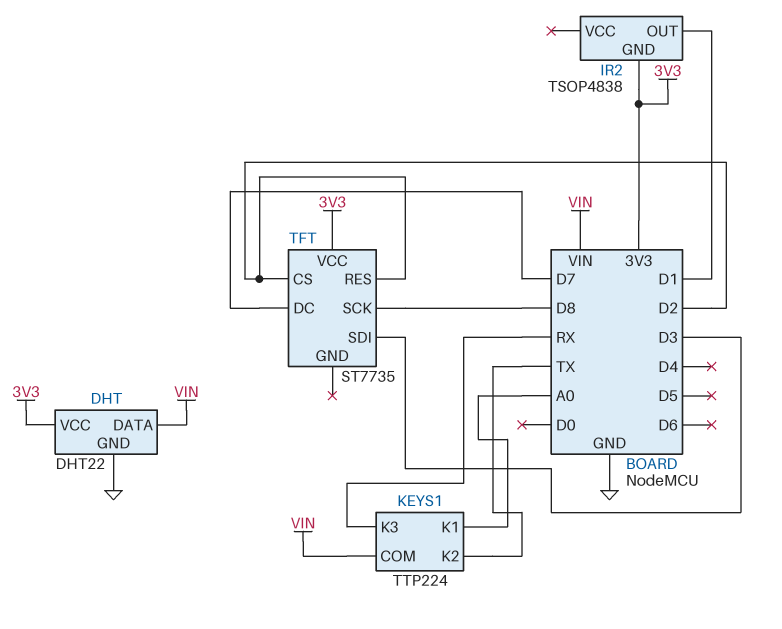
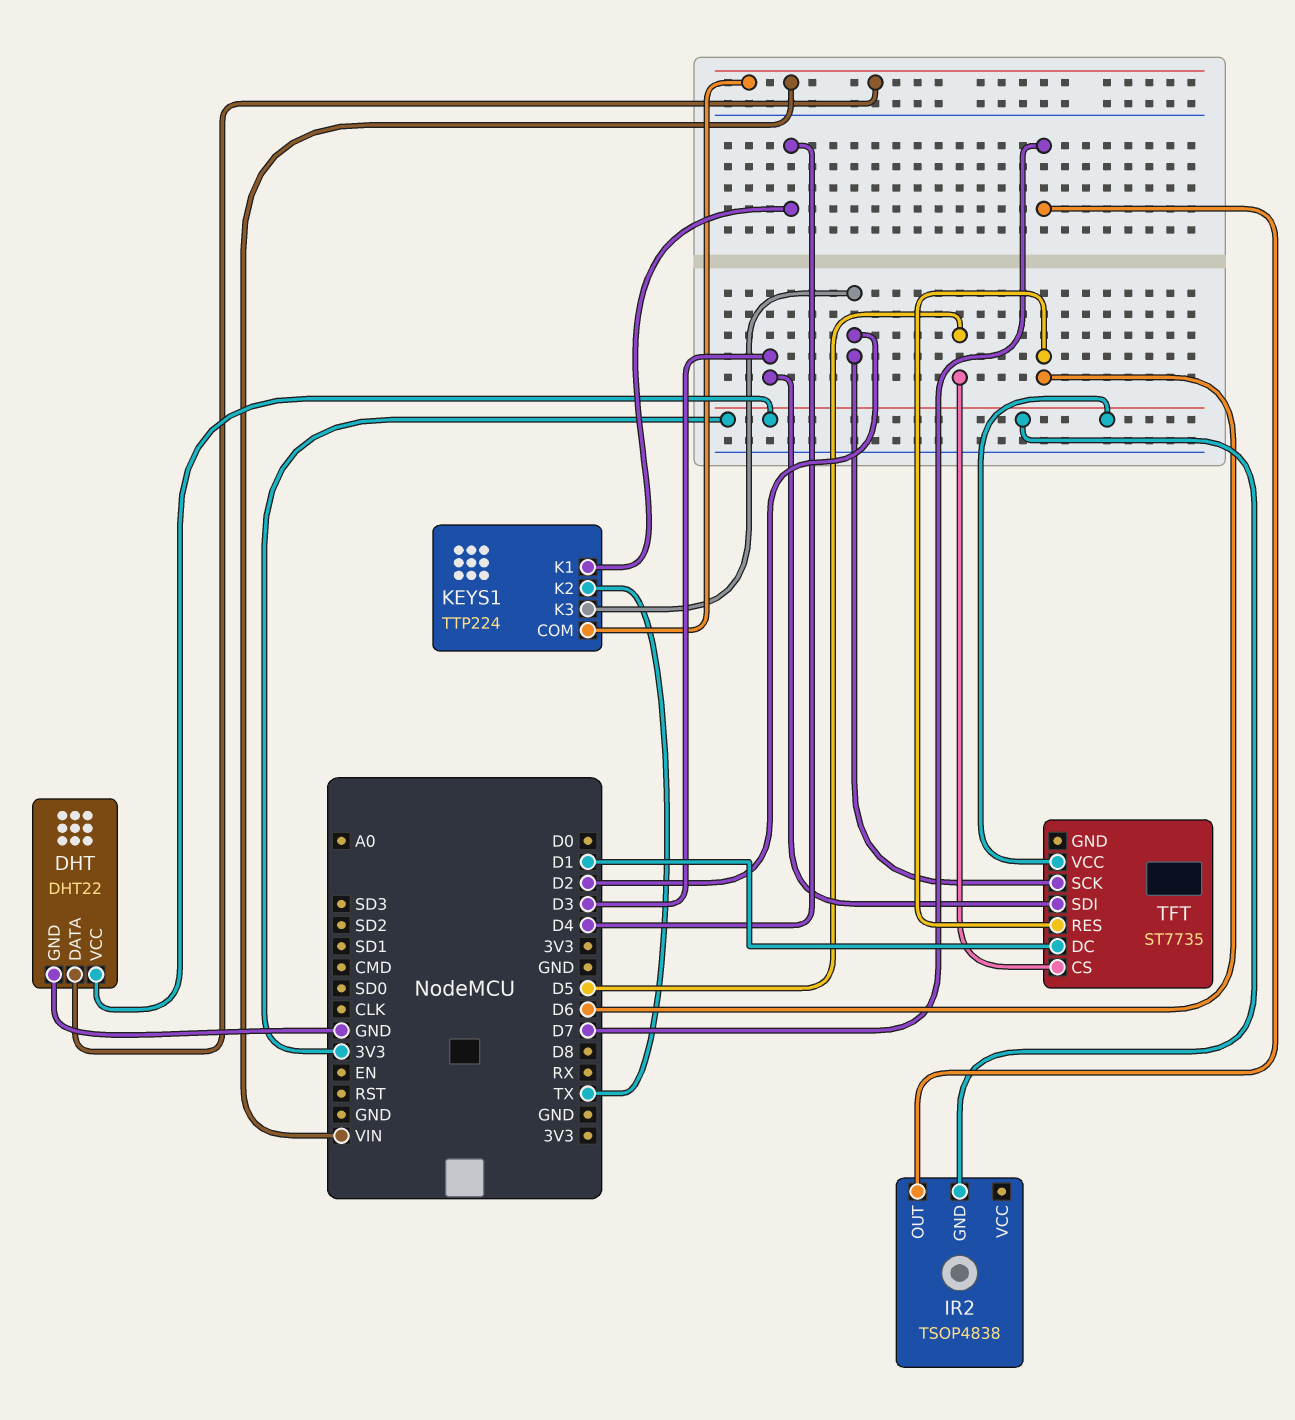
IR2 pin OUT: D1 -> D7
KEYS1 pin K1: A0 -> D4
KEYS1 pin K3: RX -> D2
TFT pin CS: D2 -> D5
TFT pin DC: D7 -> D1
TFT pin RES: D2 -> D6
TFT pin SCK: D8 -> D2

